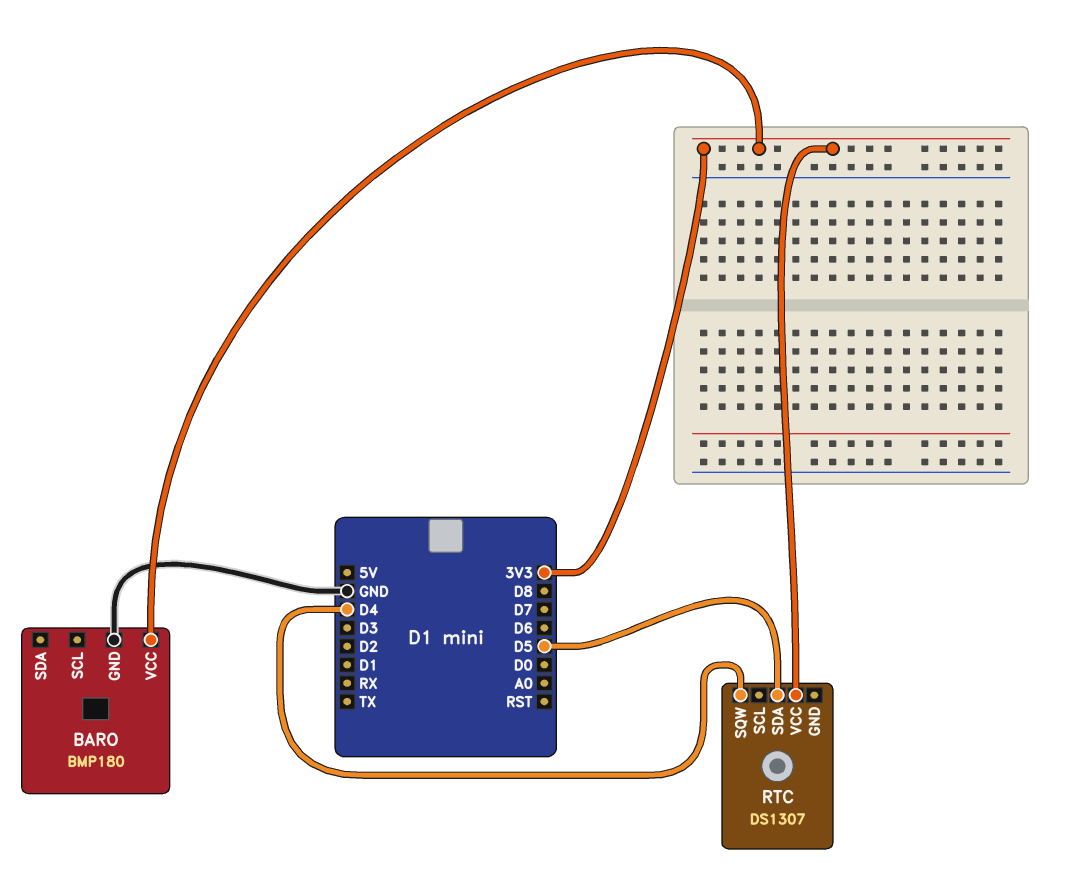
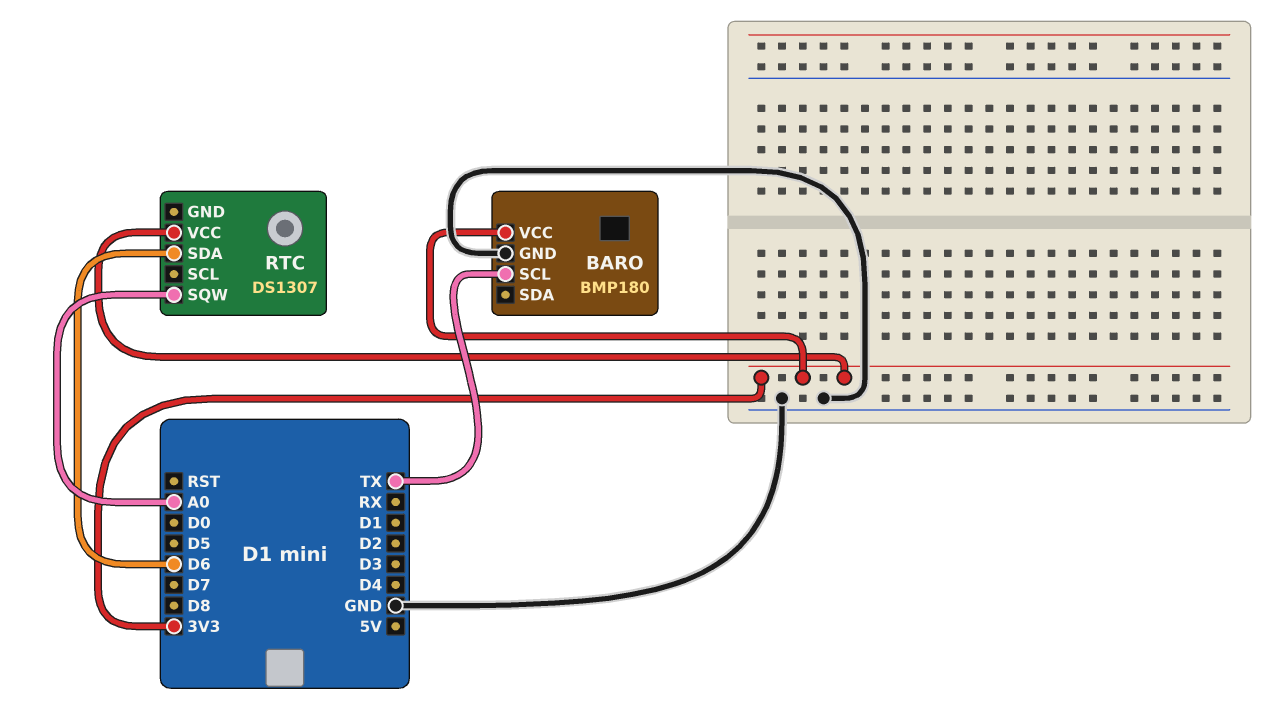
BARO pin SCL: none -> TX
RTC pin SDA: D5 -> D6
RTC pin SQW: D4 -> A0

